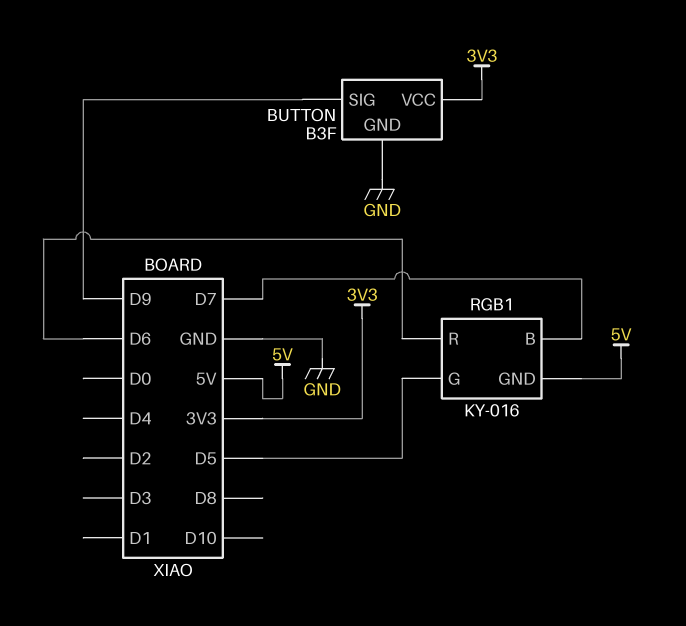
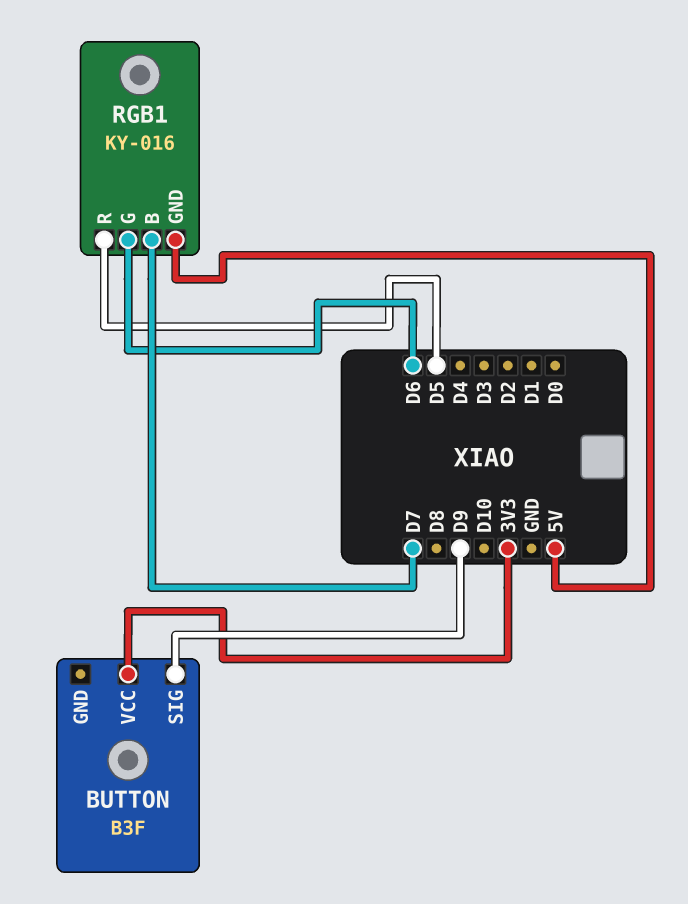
BUTTON pin GND: GND -> none
RGB1 pin G: D5 -> D6
RGB1 pin R: D6 -> D5

